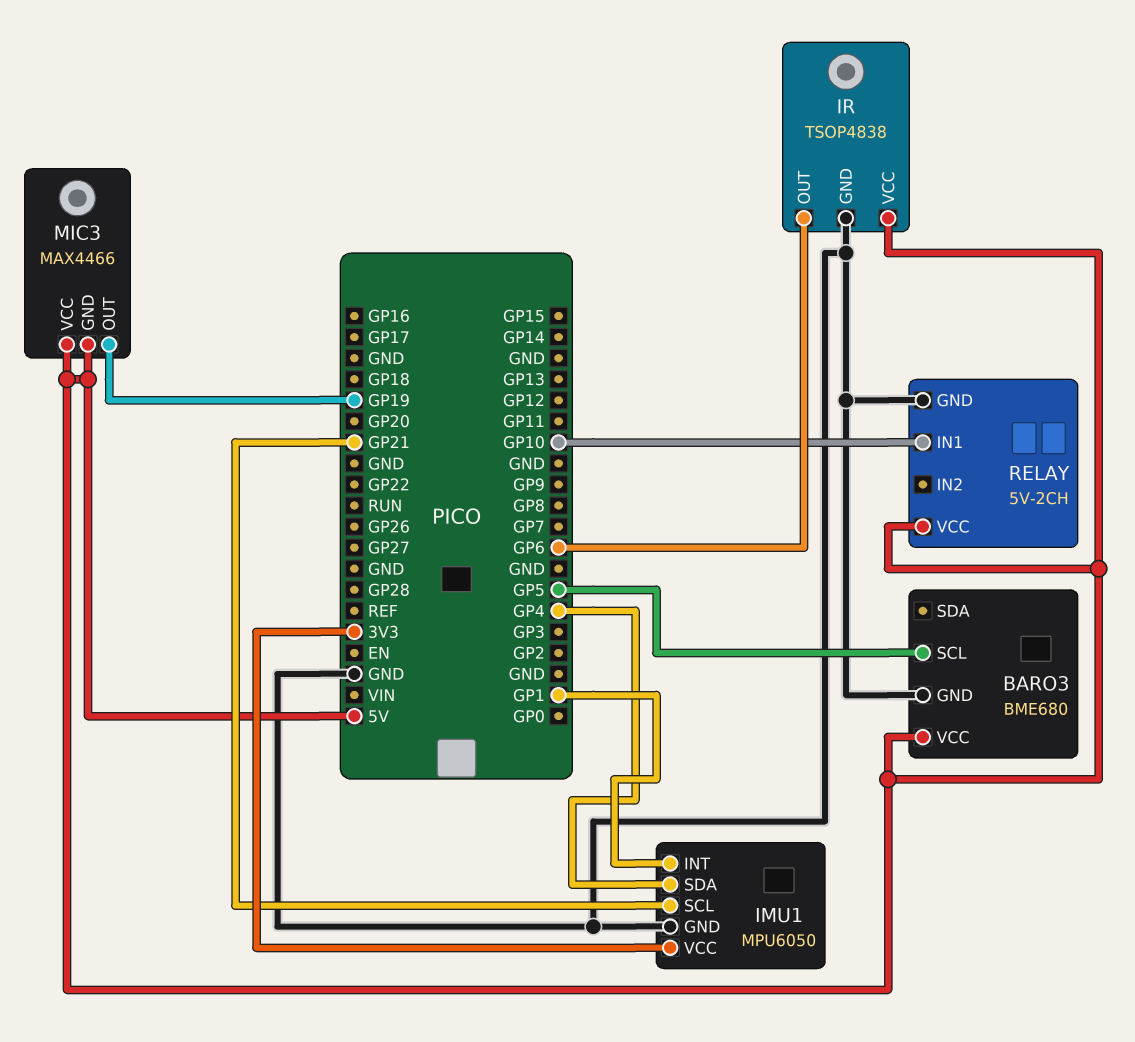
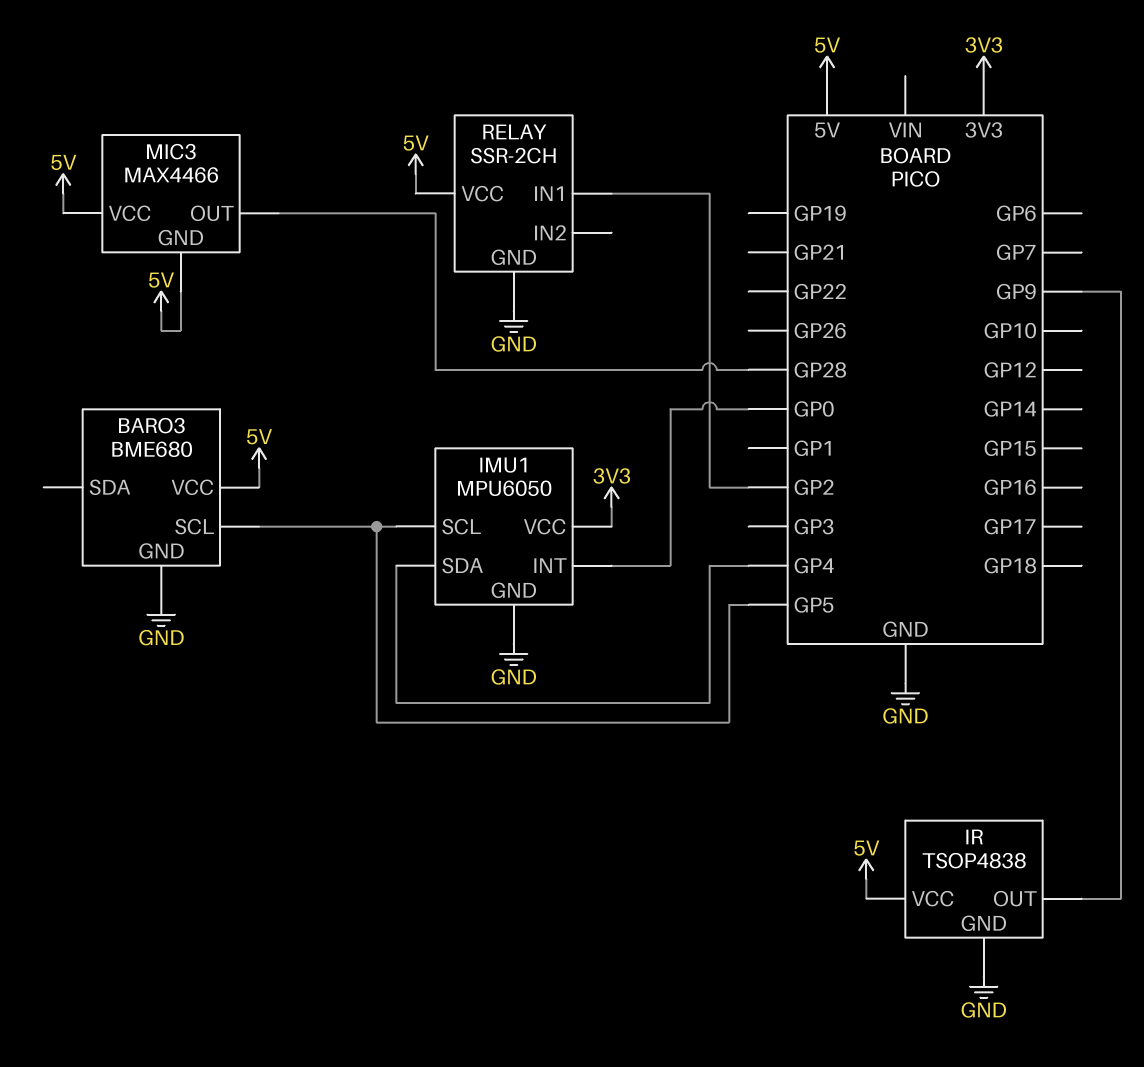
IMU1 pin INT: GP1 -> GP0
IMU1 pin SCL: GP21 -> GP5
IR pin OUT: GP6 -> GP9
MIC3 pin OUT: GP19 -> GP28
RELAY: 5V-2CH -> SSR-2CH
RELAY pin IN1: GP10 -> GP2

